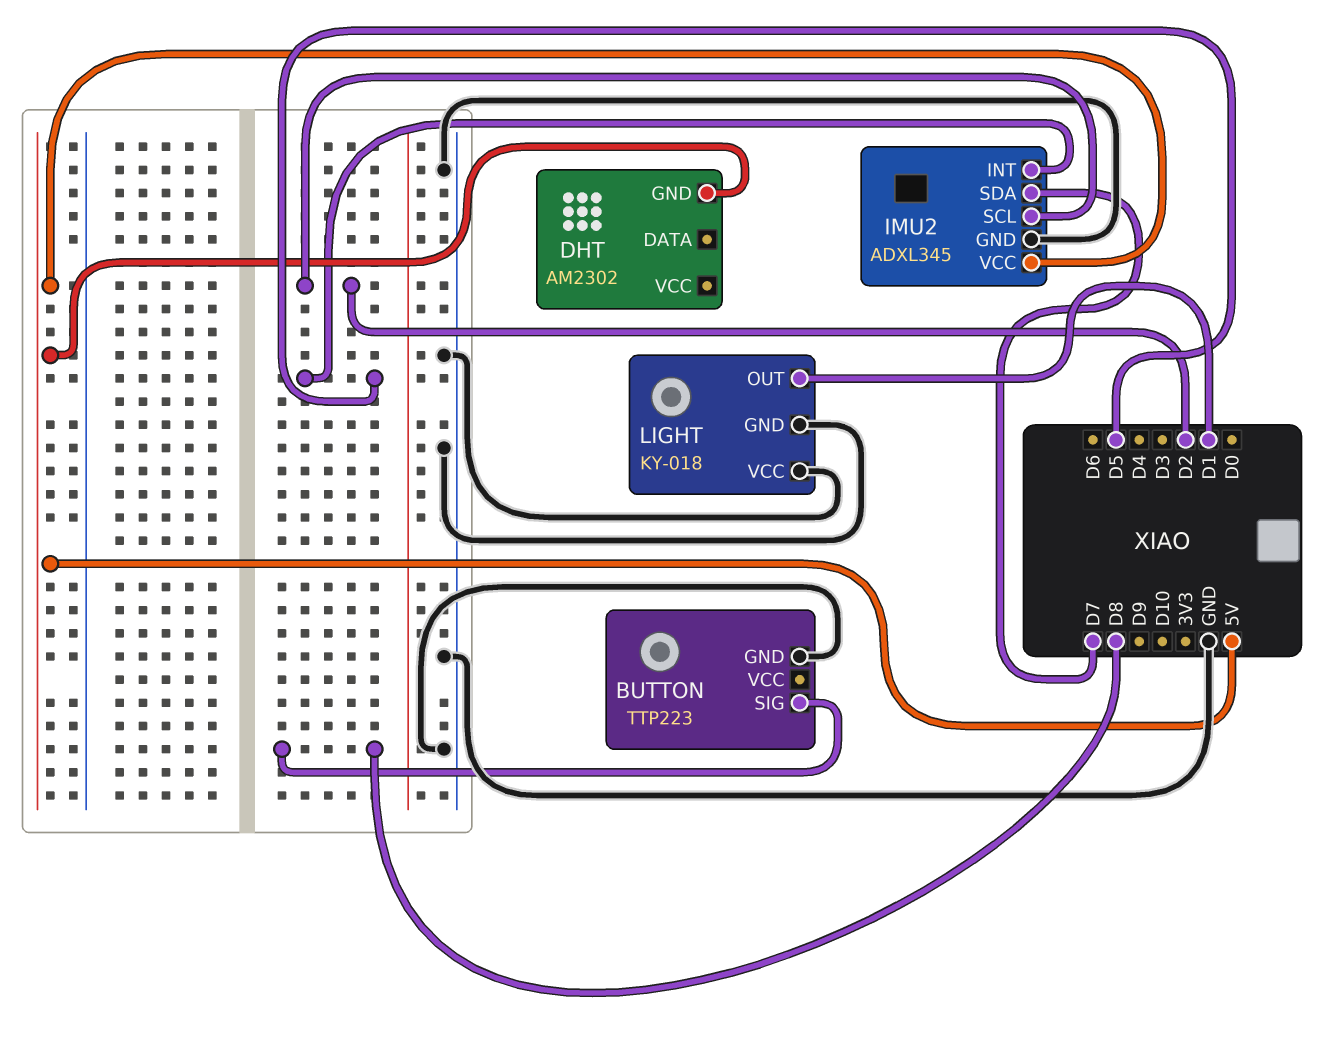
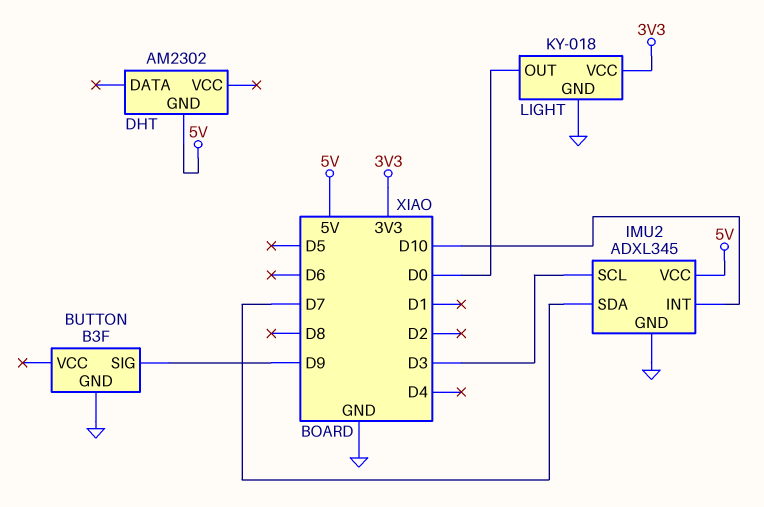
BUTTON: TTP223 -> B3F
BUTTON pin SIG: D8 -> D9
IMU2 pin INT: D5 -> D10
IMU2 pin SCL: D2 -> D3
LIGHT pin OUT: D1 -> D0
LIGHT pin VCC: GND -> 3V3

